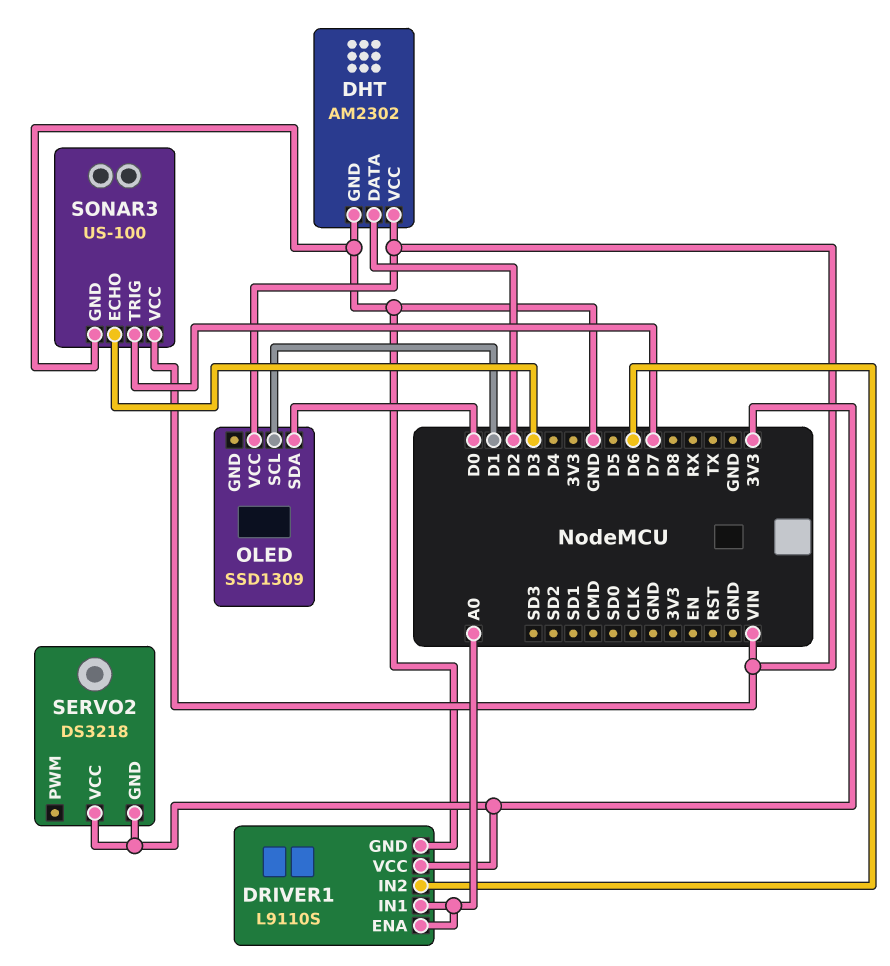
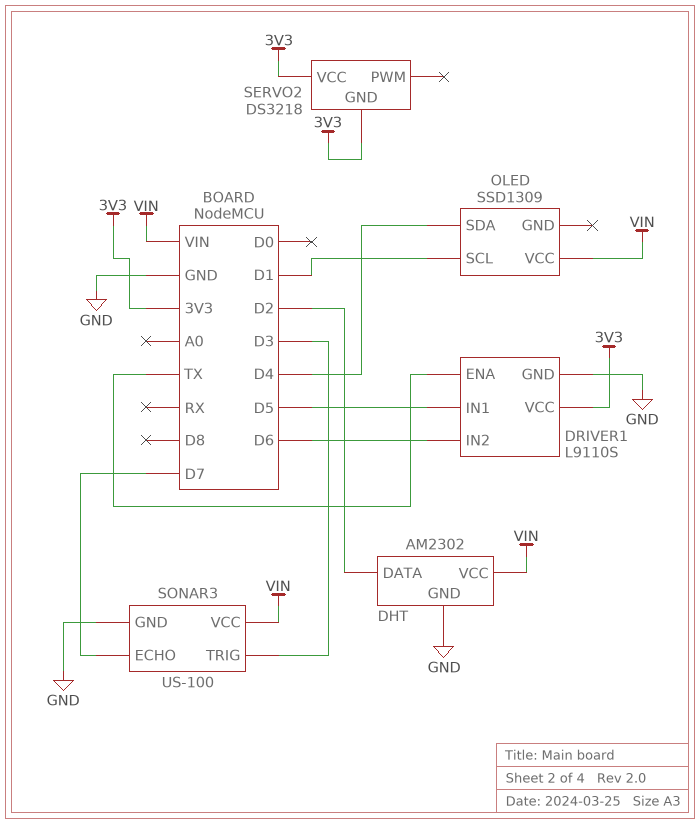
DRIVER1 pin ENA: A0 -> TX
DRIVER1 pin IN1: A0 -> D5
OLED pin SDA: D0 -> D4
SONAR3 pin ECHO: D3 -> D7
SONAR3 pin TRIG: D7 -> D3

